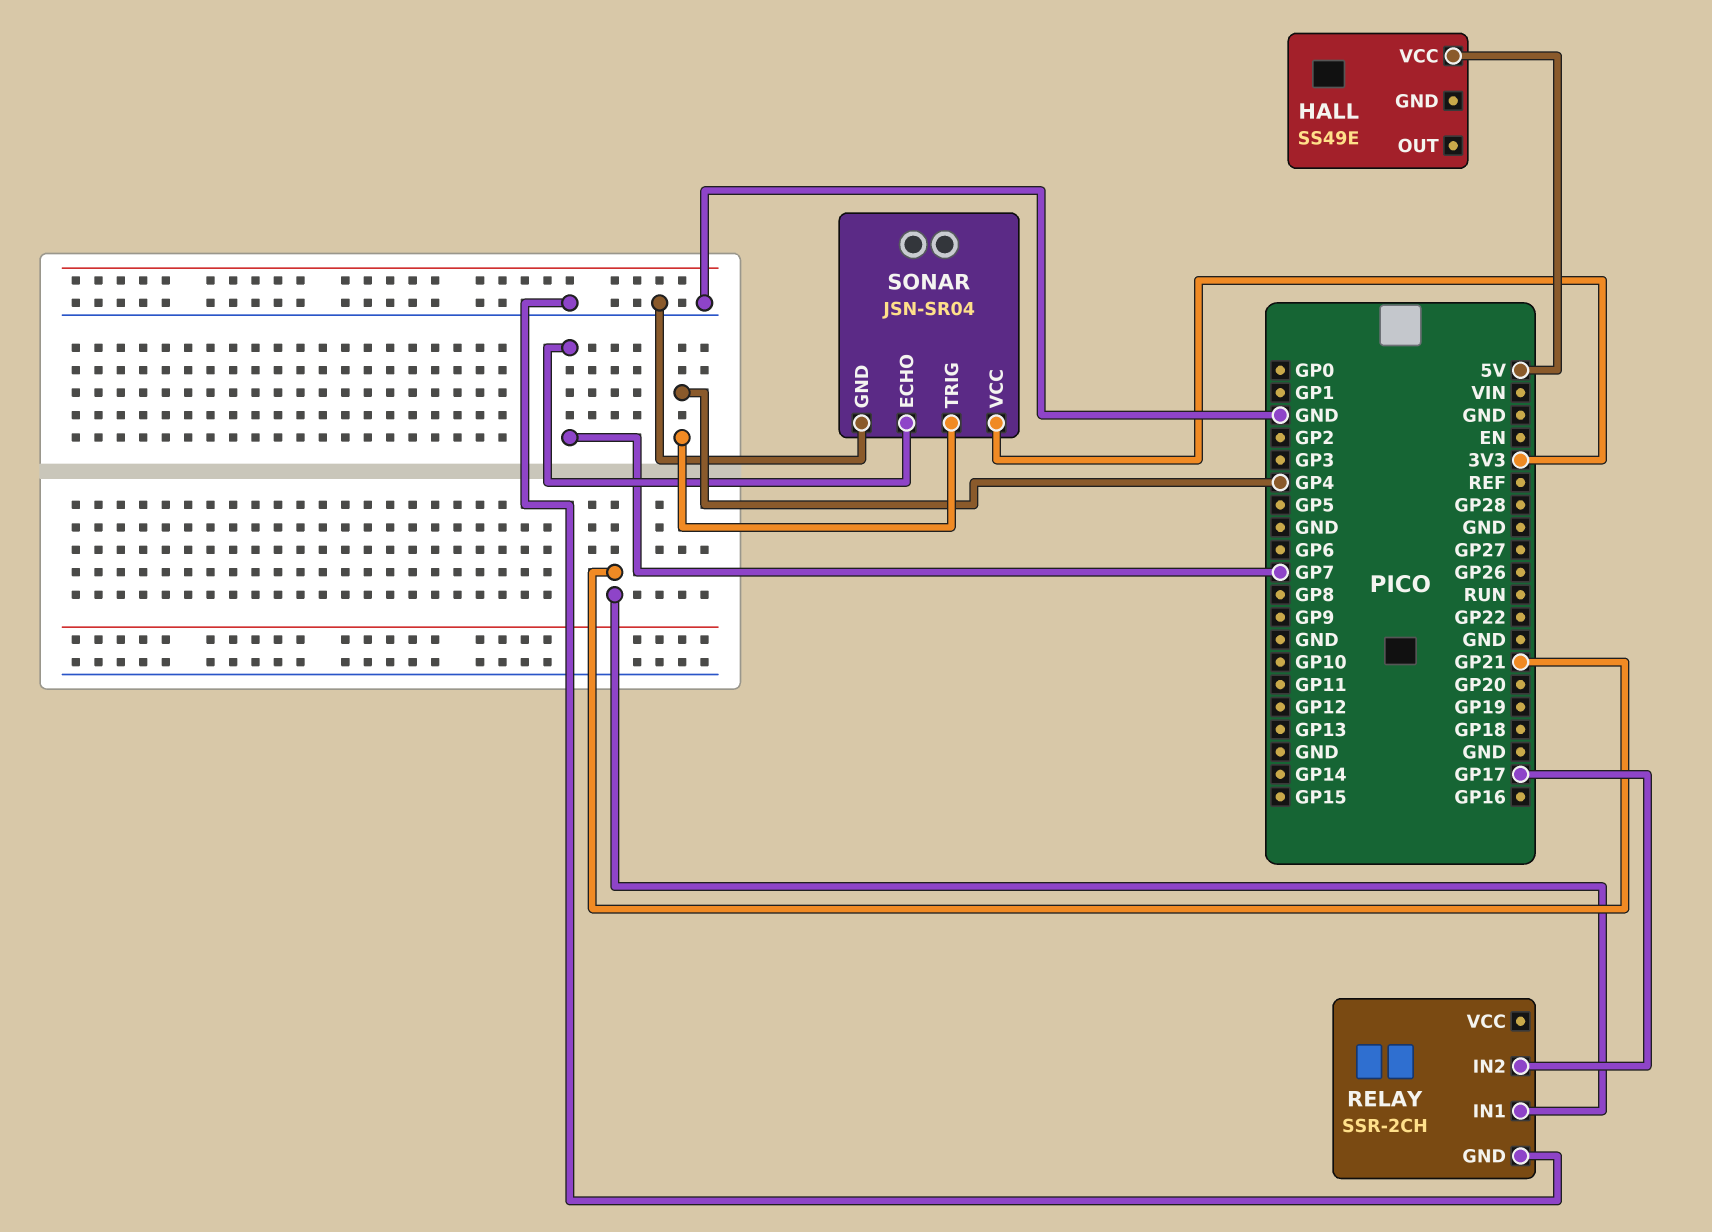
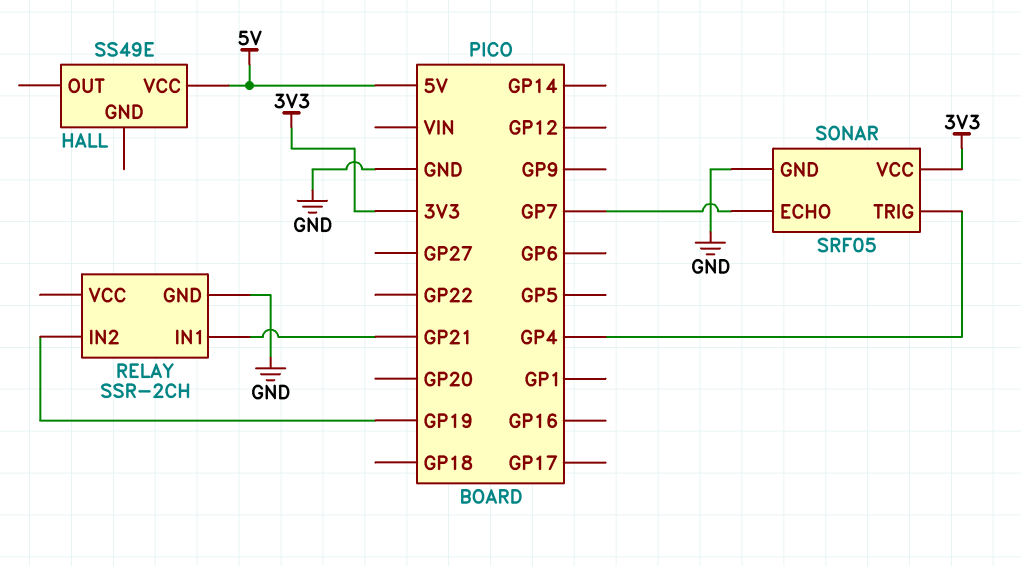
RELAY pin IN2: GP17 -> GP19
SONAR: JSN-SR04 -> SRF05

